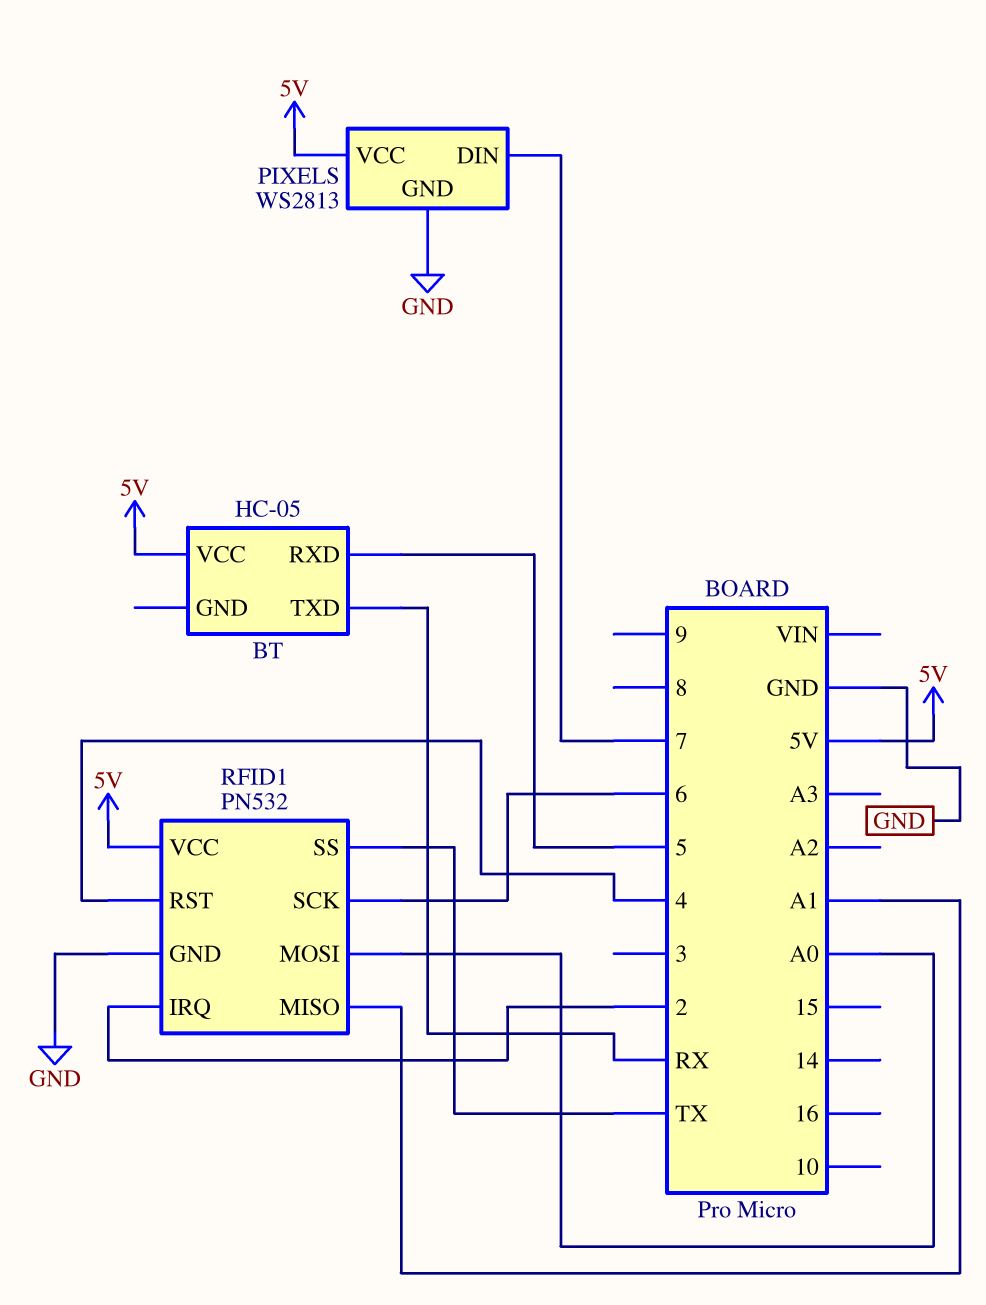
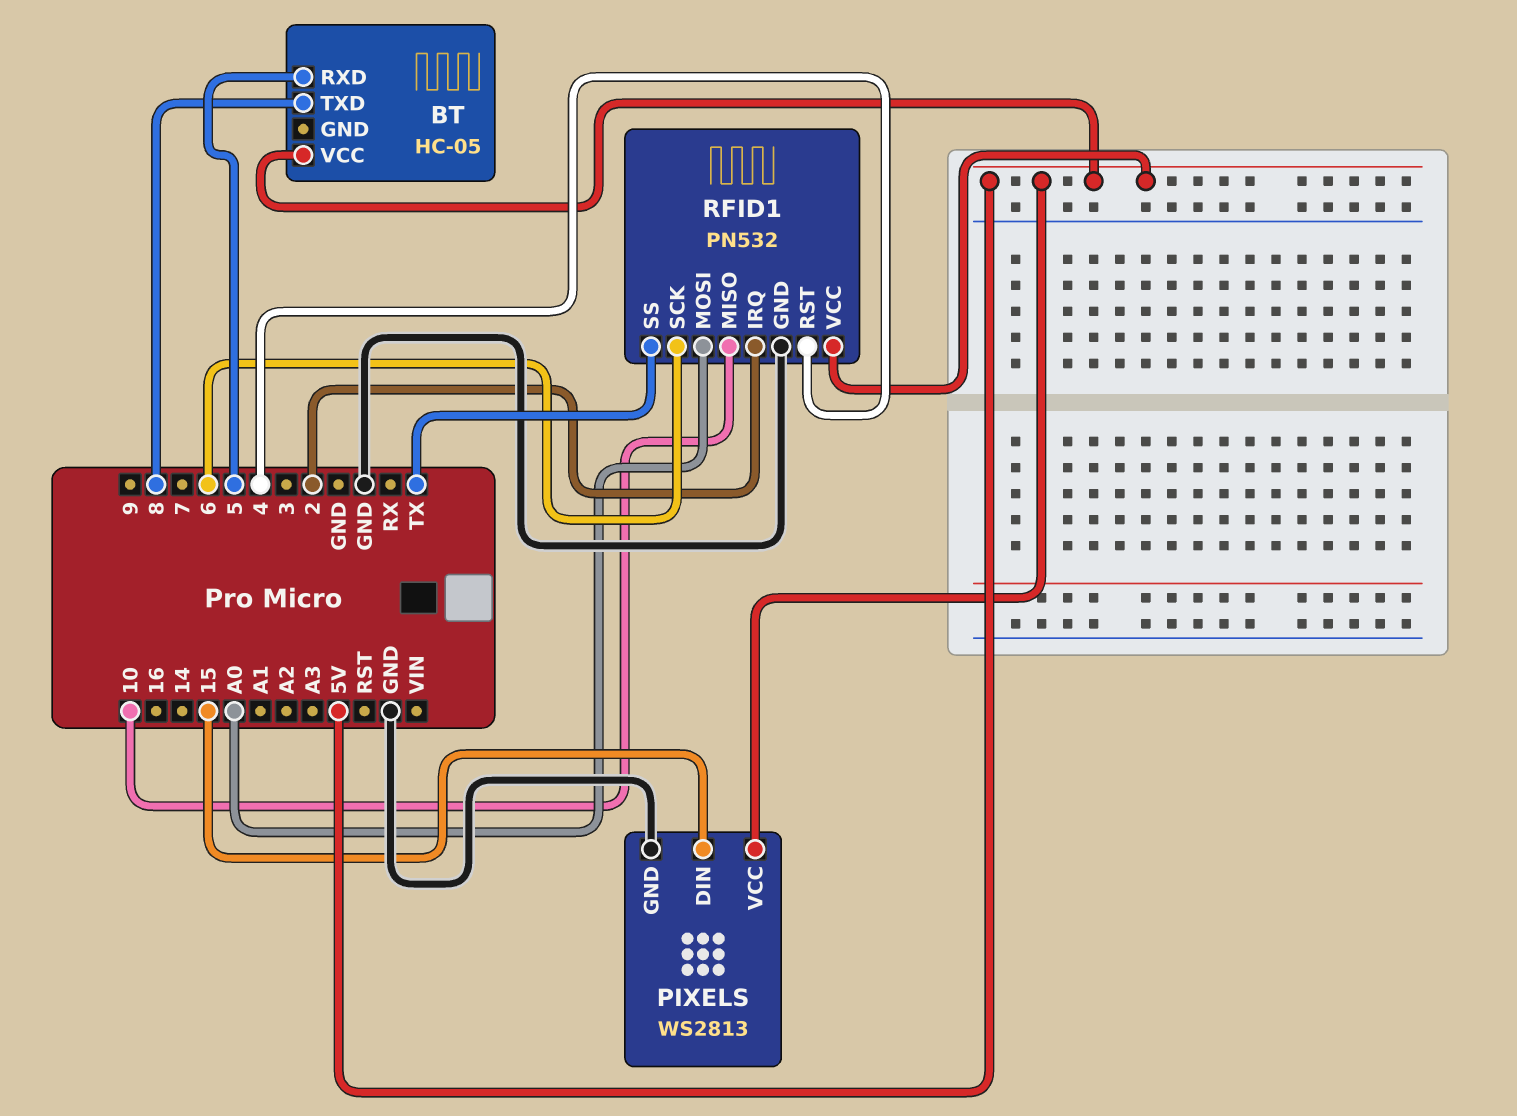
BT pin TXD: RX -> 8
PIXELS pin DIN: 7 -> 15
RFID1 pin MISO: A1 -> 10

